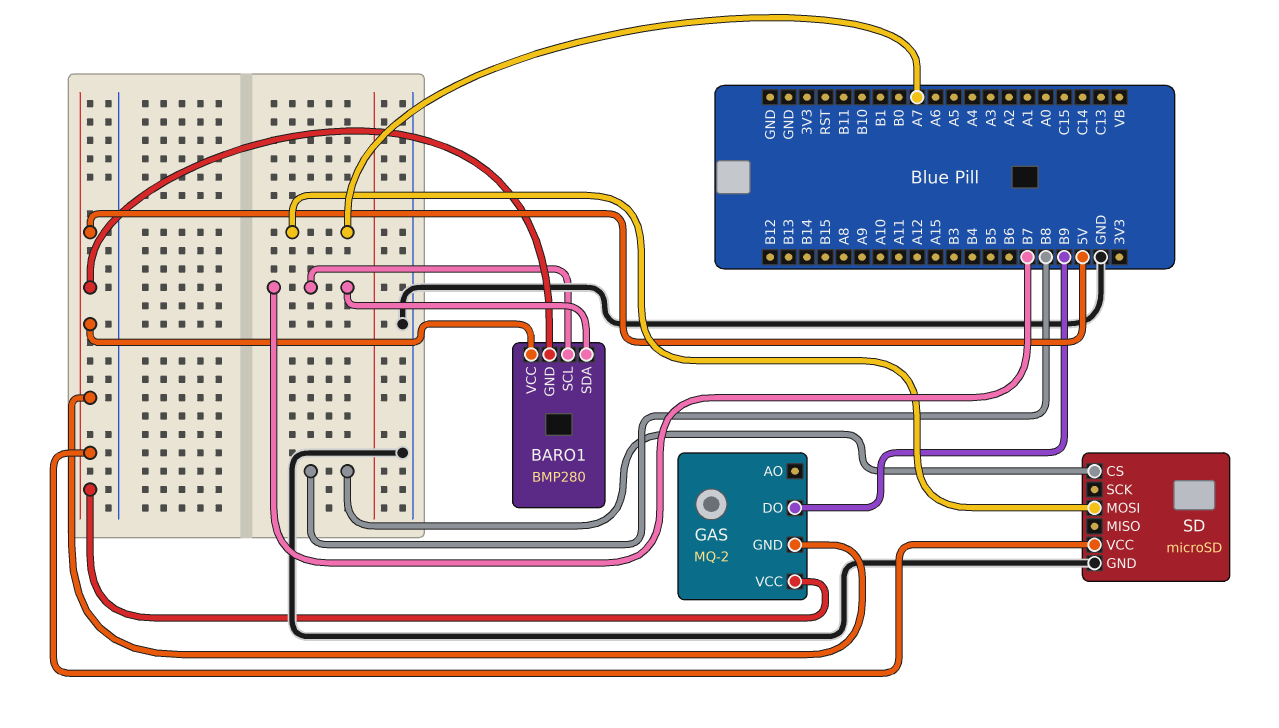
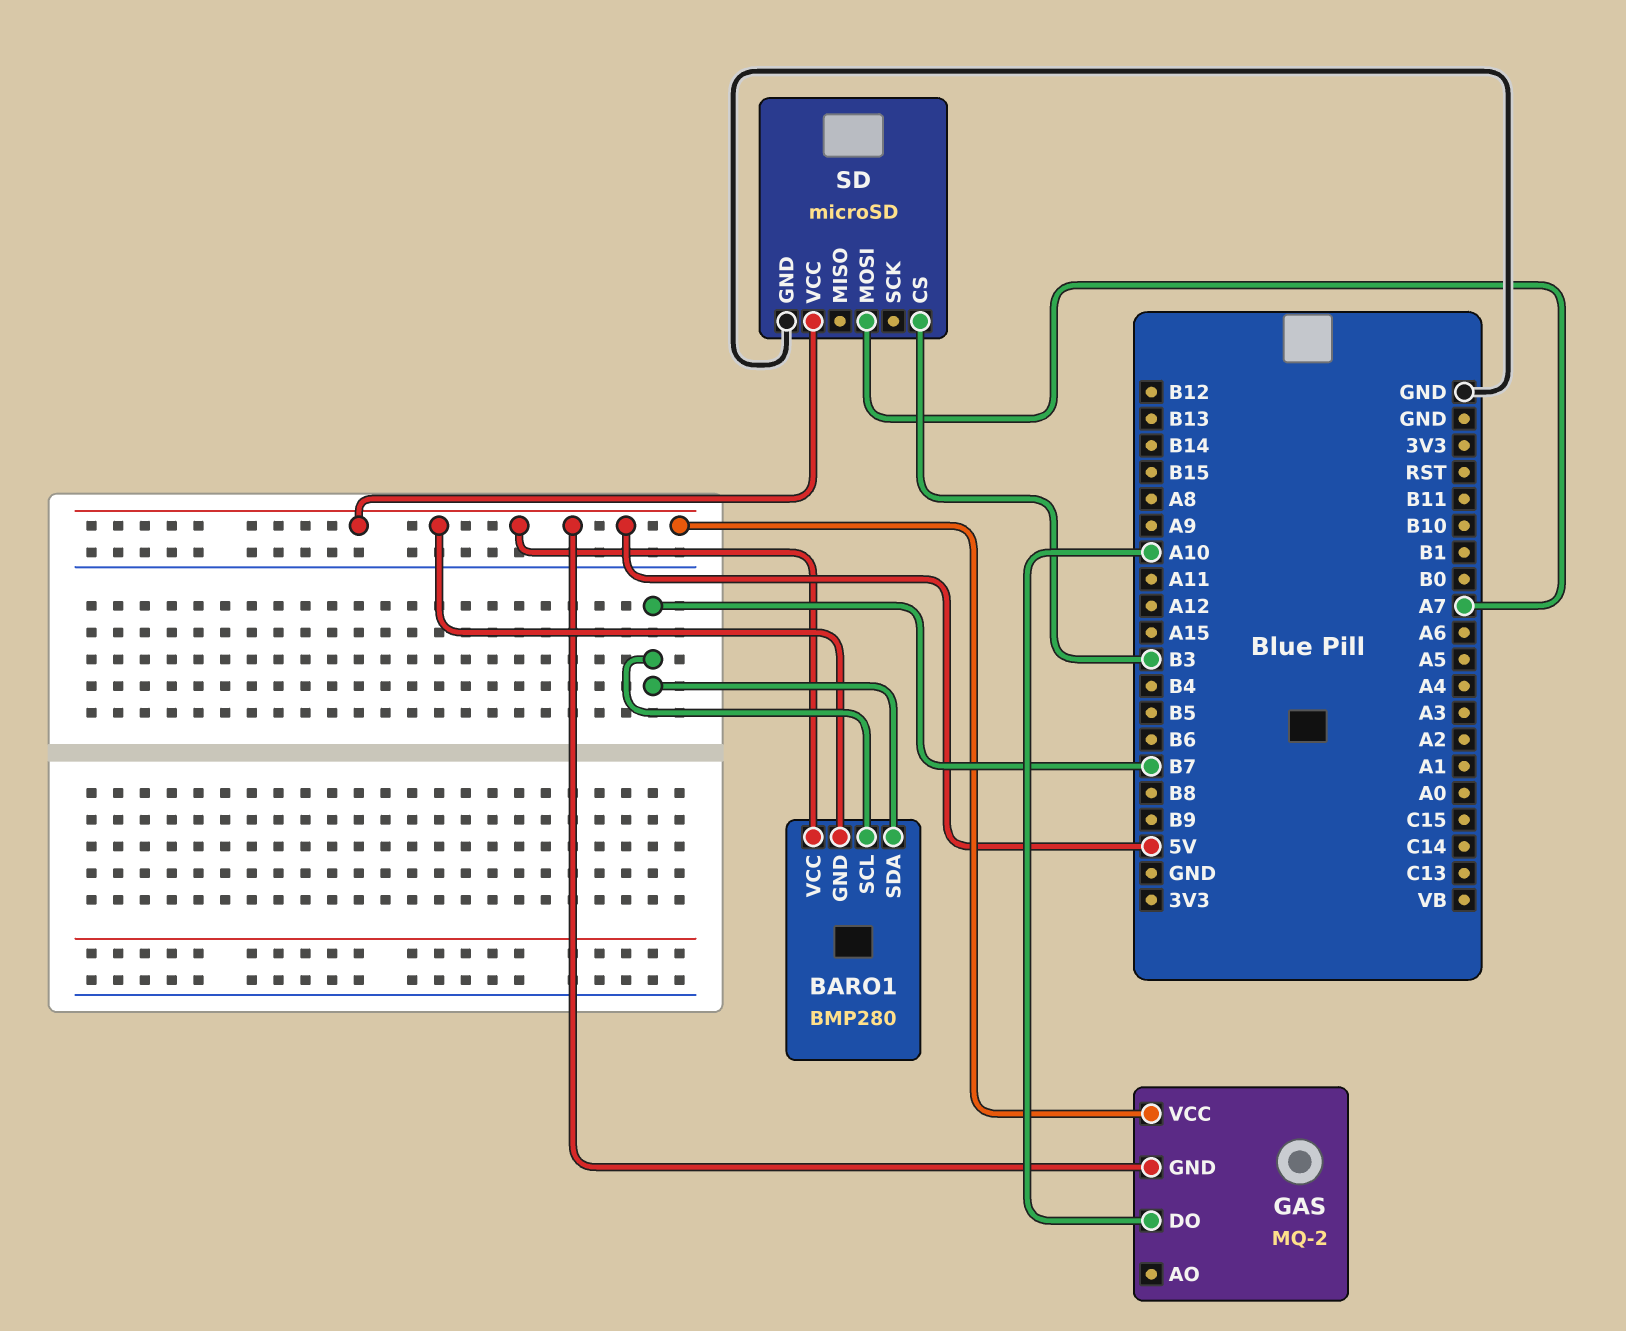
GAS pin DO: B9 -> A10
SD pin CS: B8 -> B3

